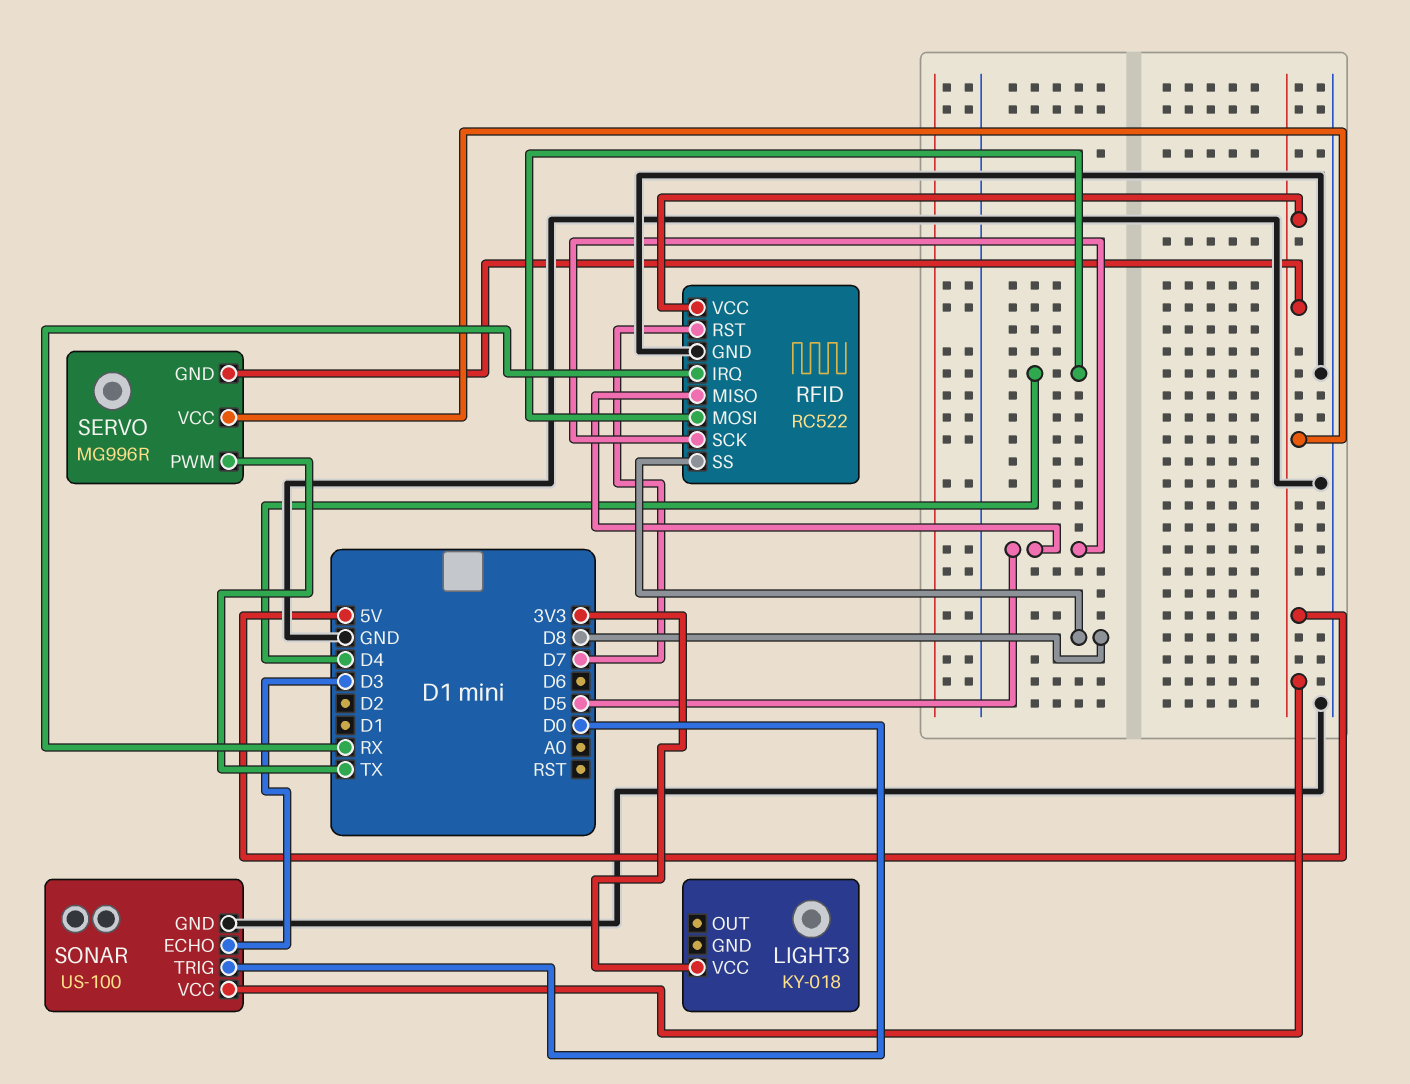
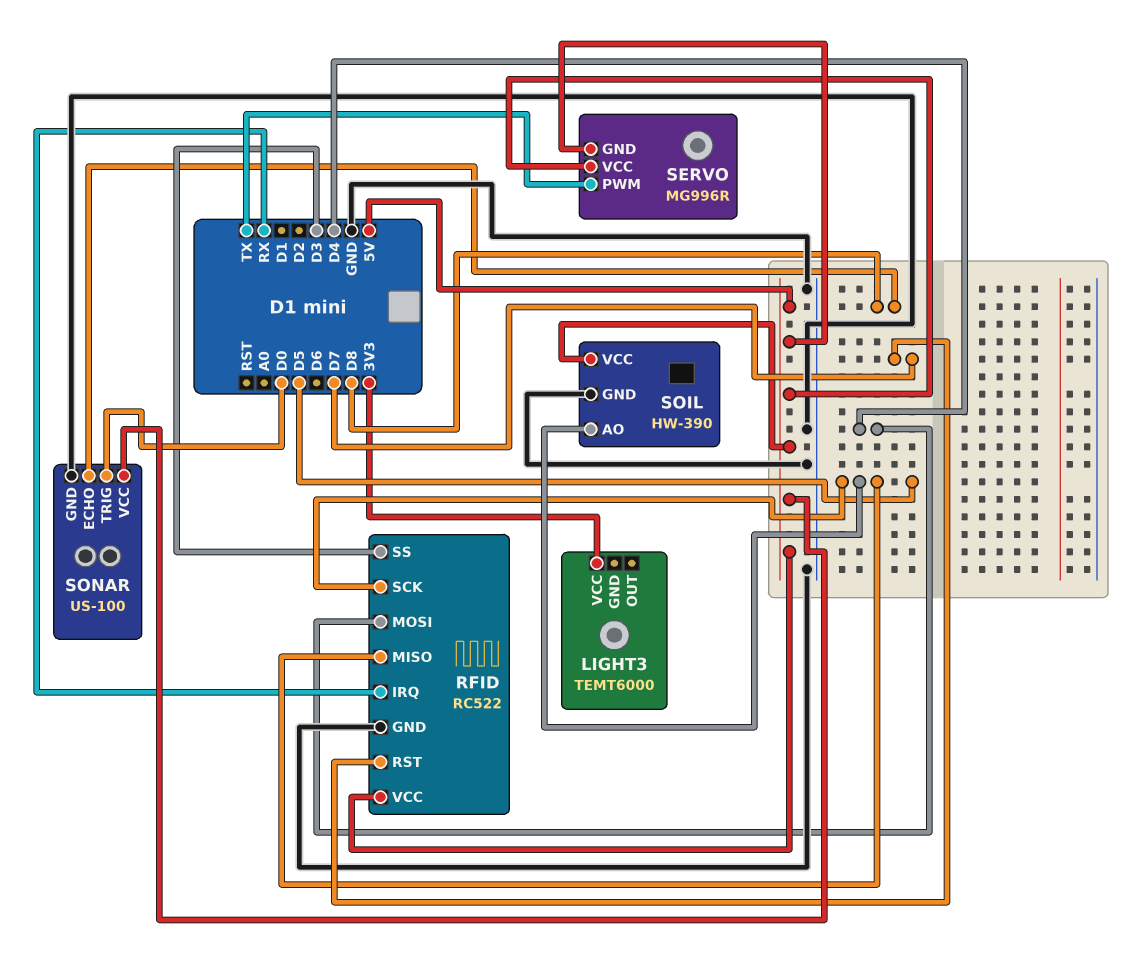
LIGHT3: KY-018 -> TEMT6000
RFID pin SS: D8 -> D3
SOIL: none -> HW-390
SOIL pin AO: none -> D5
SOIL pin GND: none -> GND
SOIL pin VCC: none -> 5V
SONAR pin ECHO: D3 -> D8

